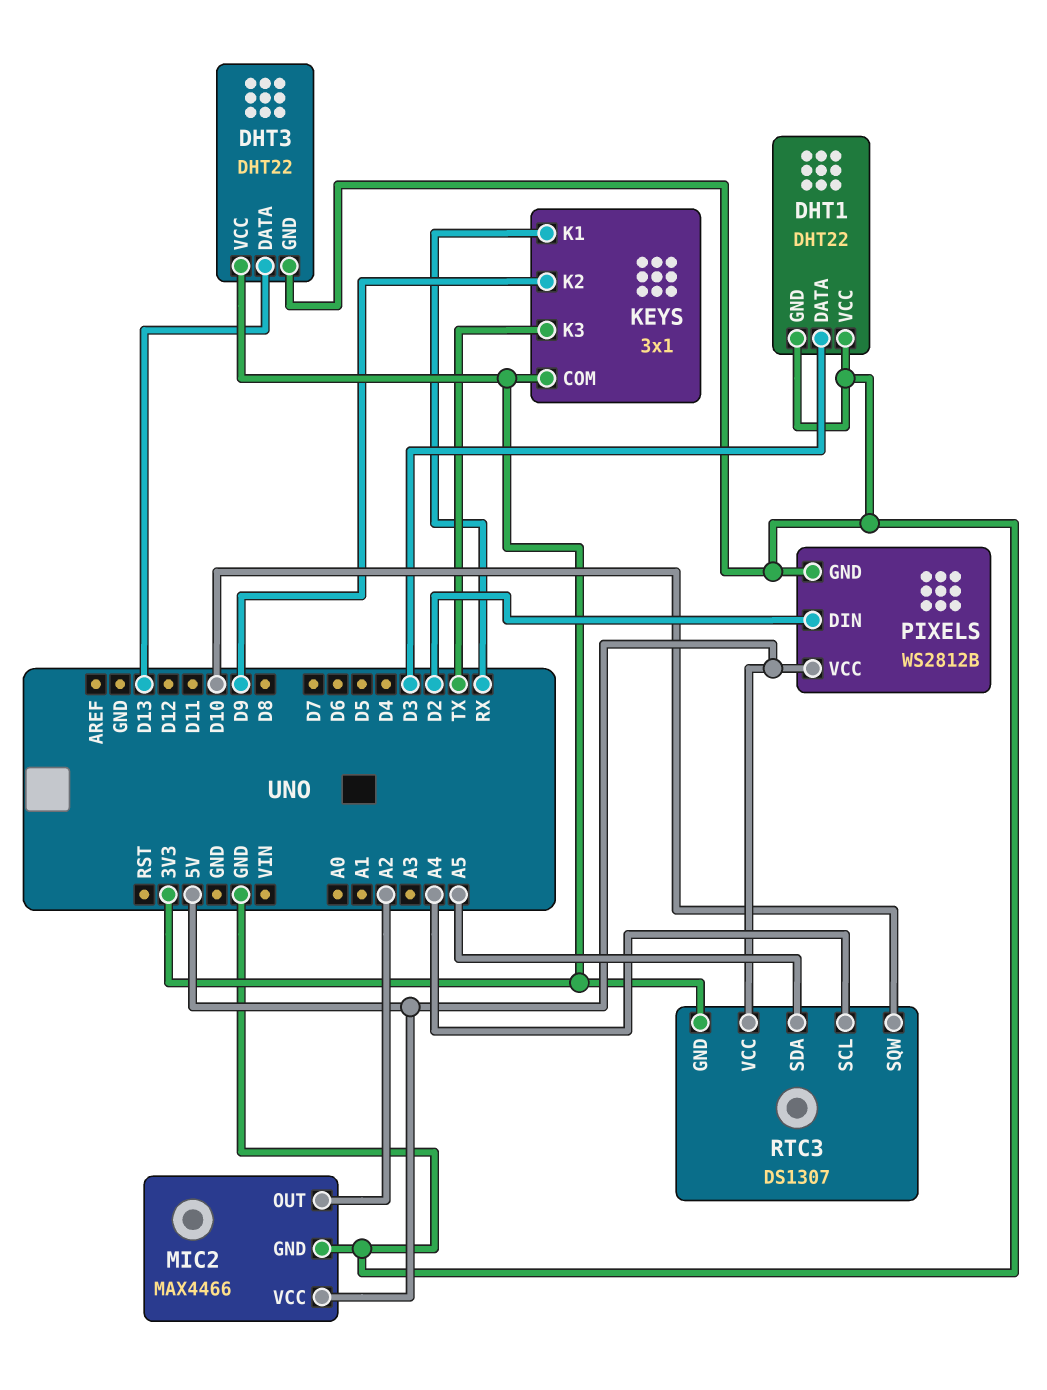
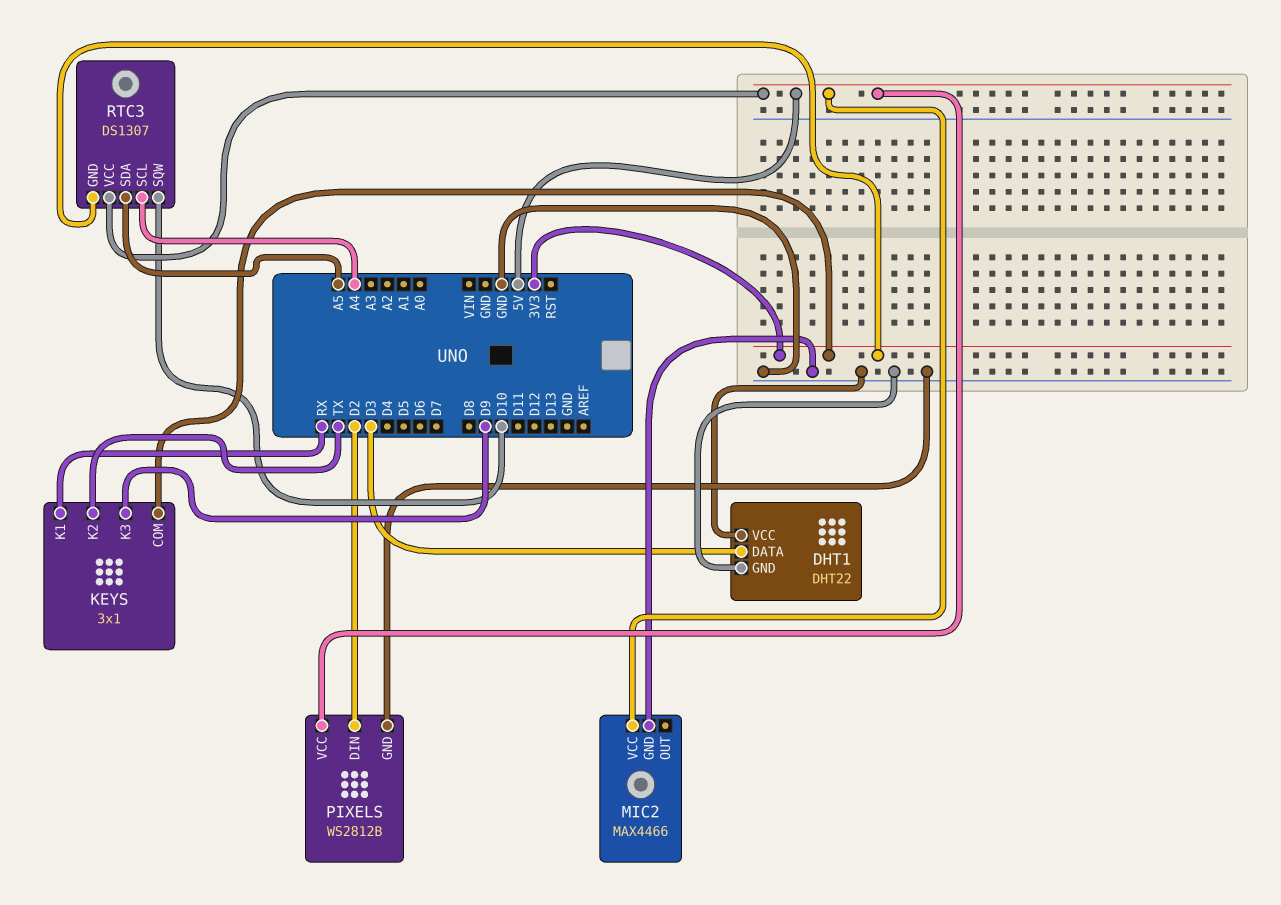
DHT3: DHT22 -> none
DHT3 pin DATA: D13 -> none
DHT3 pin GND: GND -> none
DHT3 pin VCC: 3V3 -> none
KEYS pin K2: D9 -> TX
KEYS pin K3: TX -> D9
MIC2 pin OUT: A2 -> none

